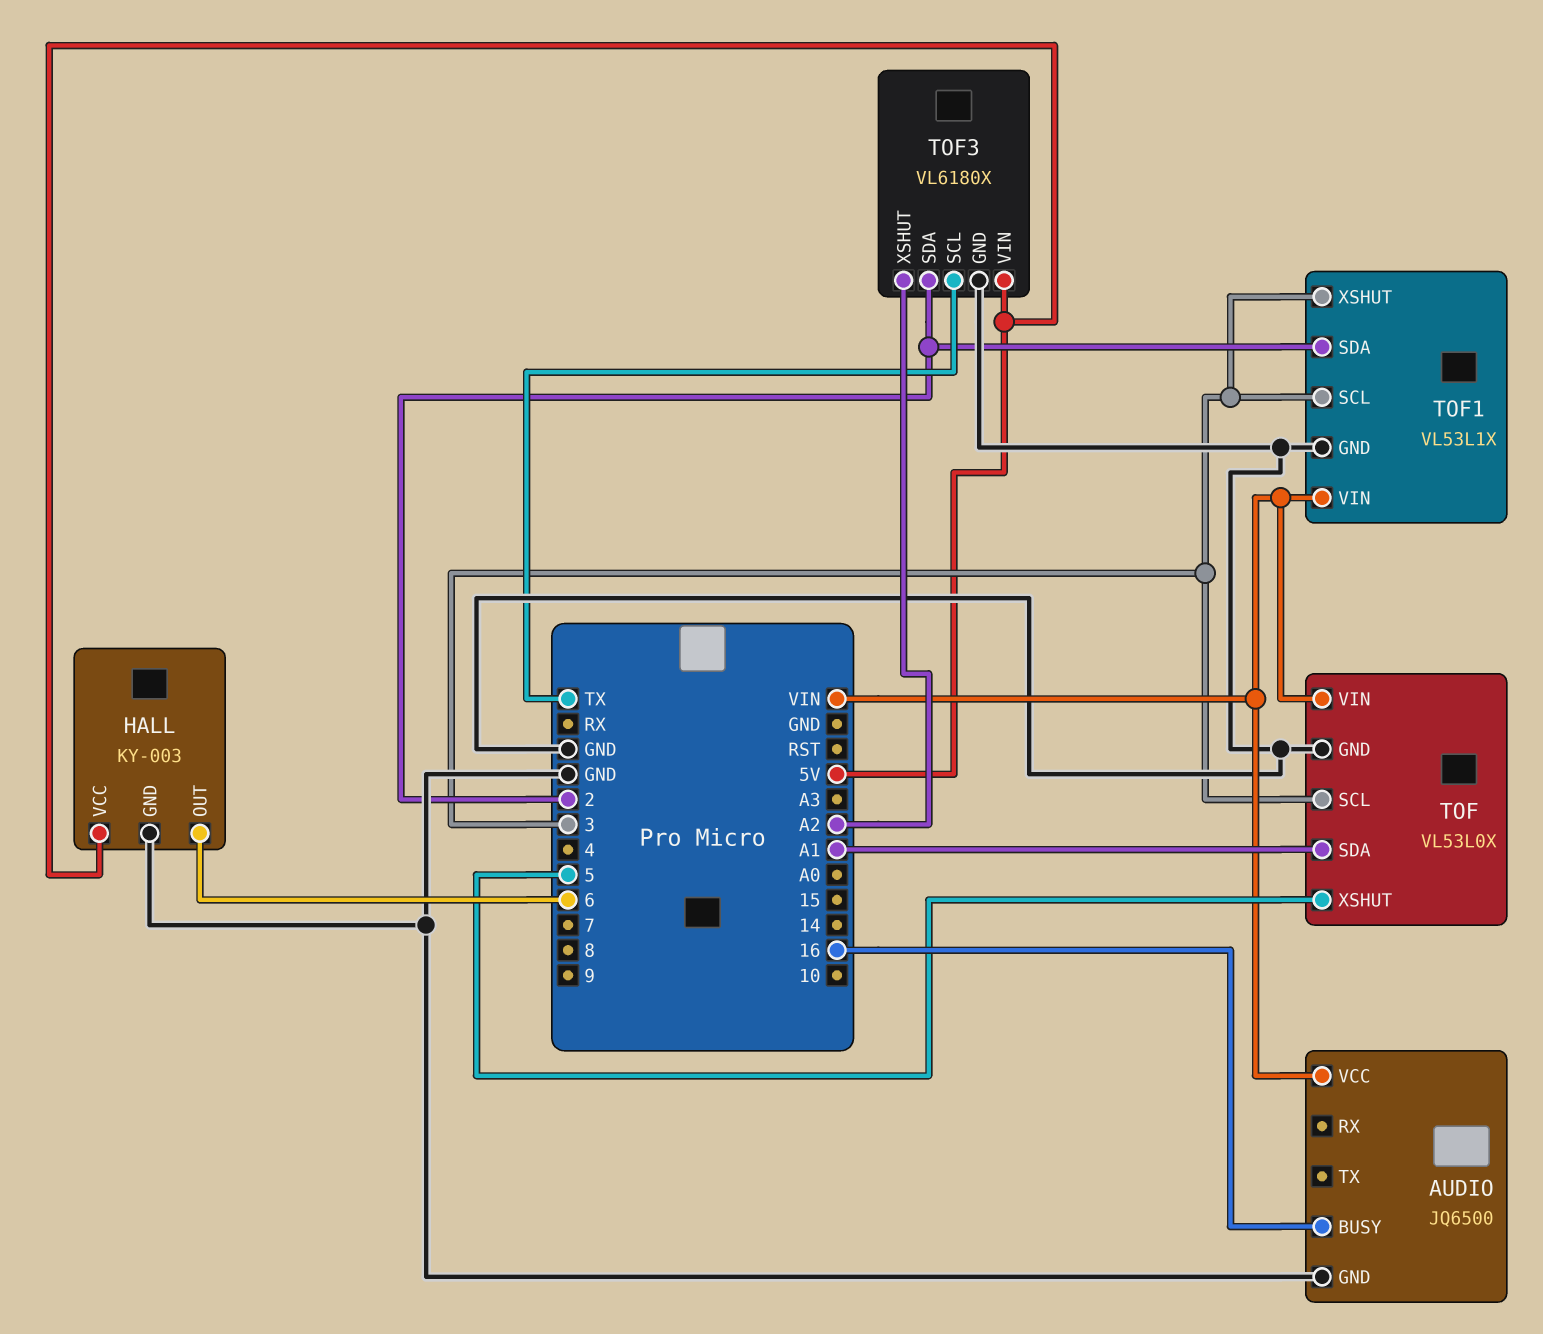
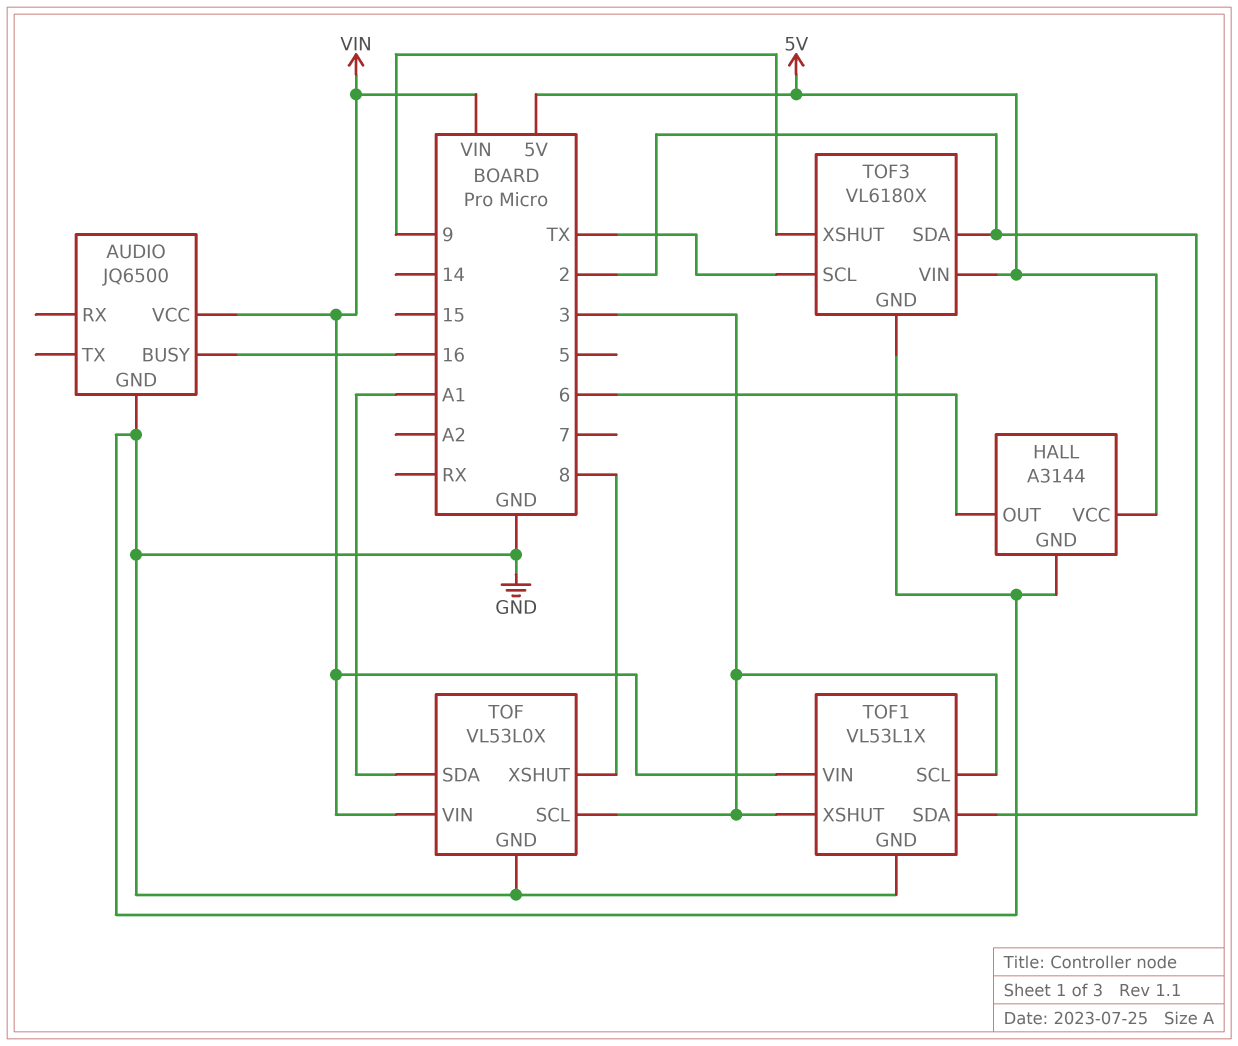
HALL: KY-003 -> A3144
TOF pin XSHUT: 5 -> 8
TOF3 pin XSHUT: A2 -> 9

